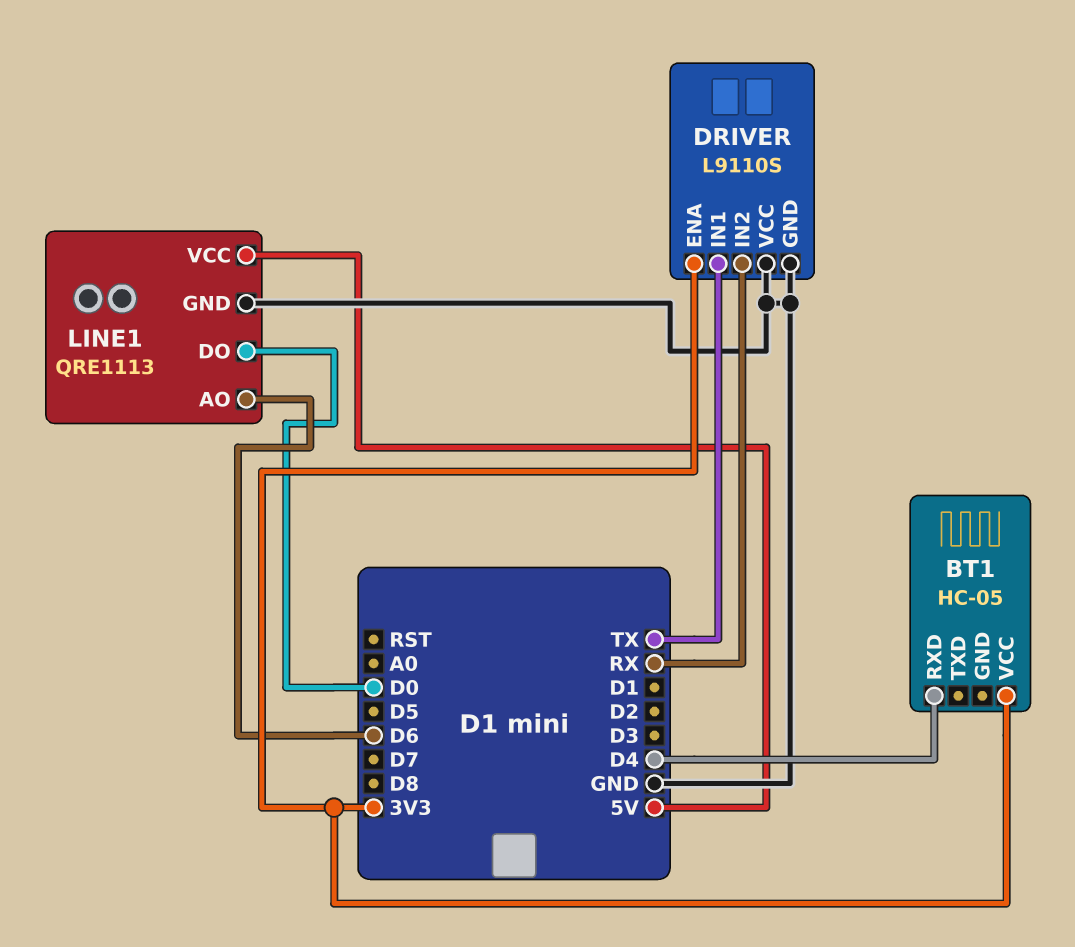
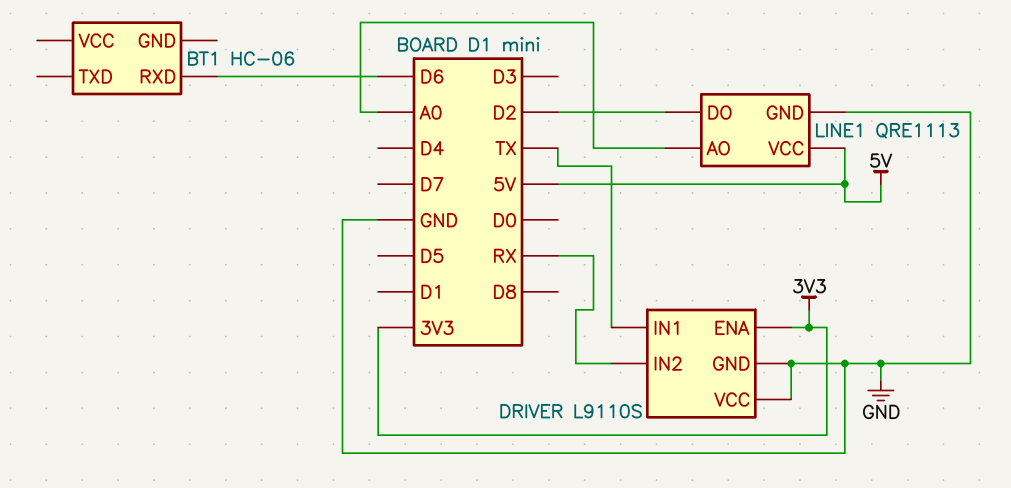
BT1: HC-05 -> HC-06
BT1 pin RXD: D4 -> D6
BT1 pin VCC: 3V3 -> none
LINE1 pin AO: D6 -> A0
LINE1 pin DO: D0 -> D2

